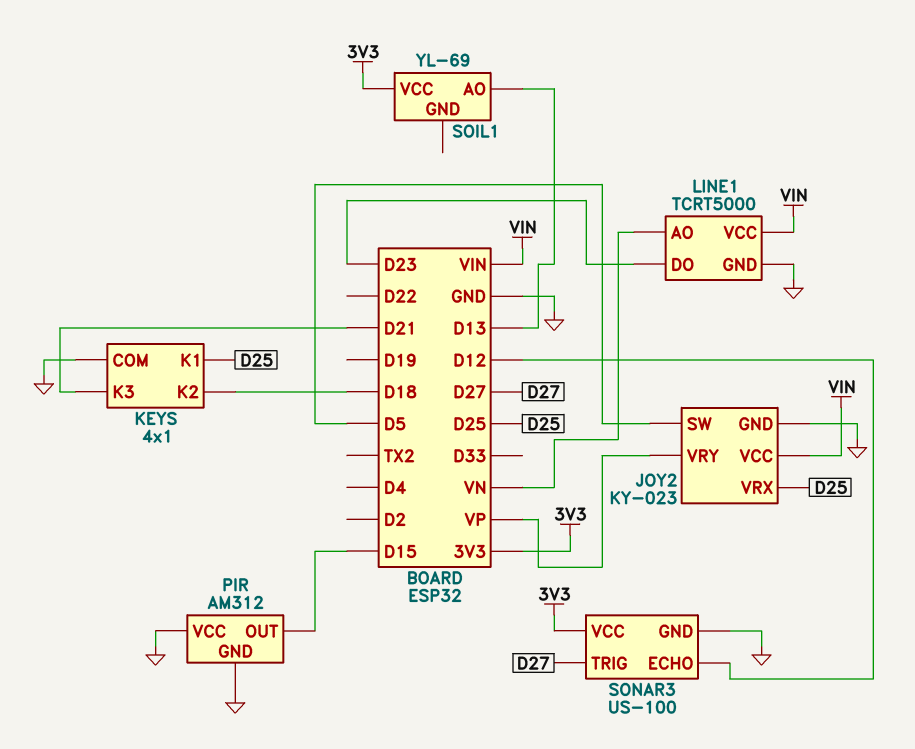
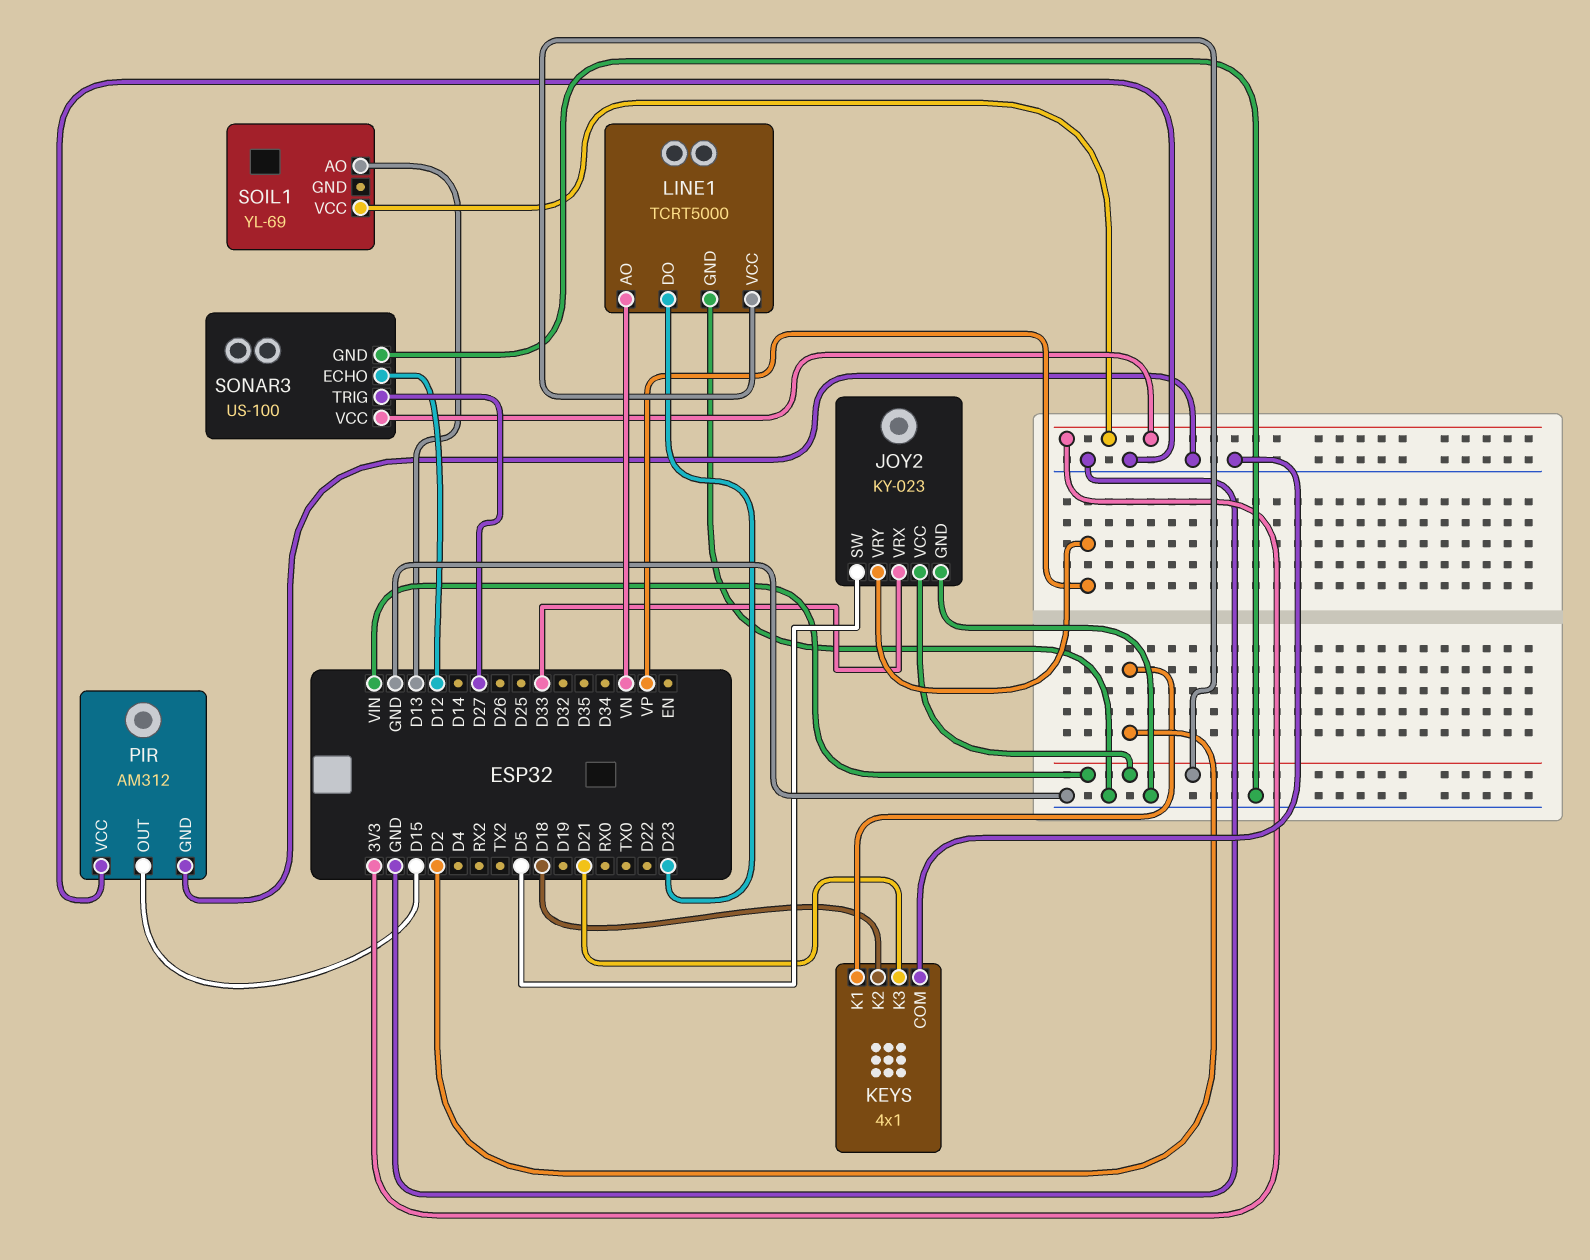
JOY2 pin VRX: D25 -> D33
KEYS pin K1: D25 -> D2

